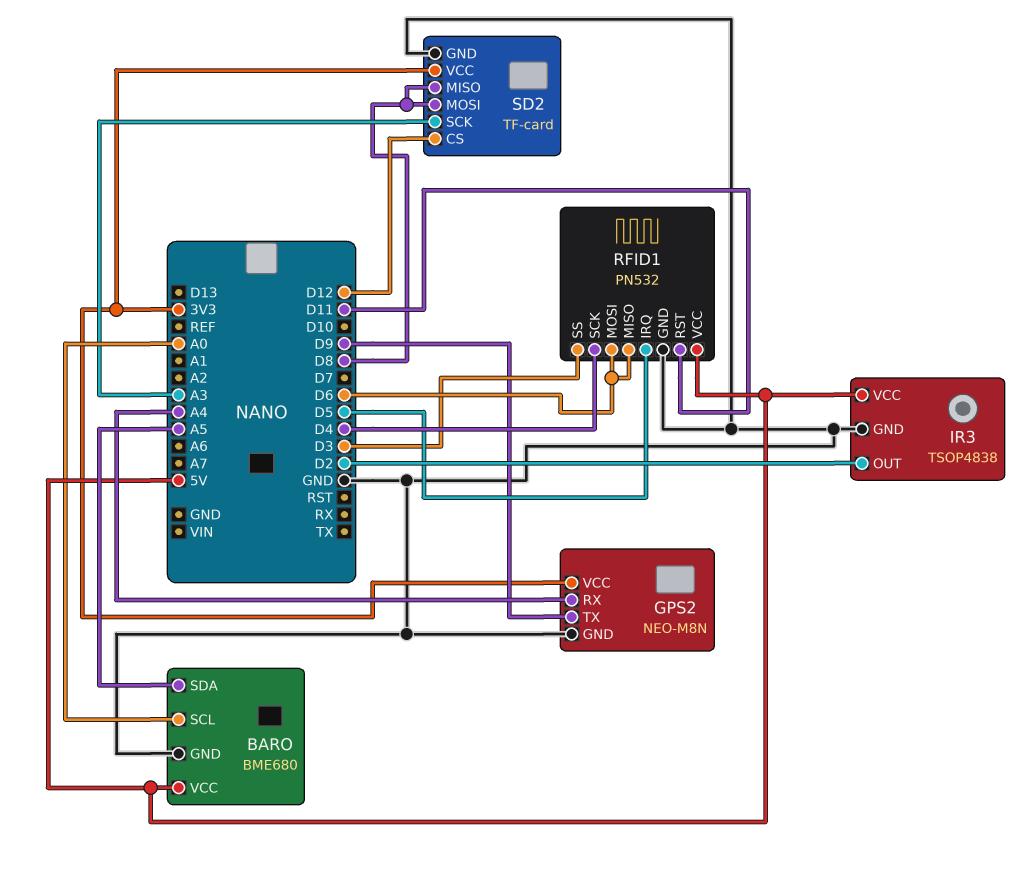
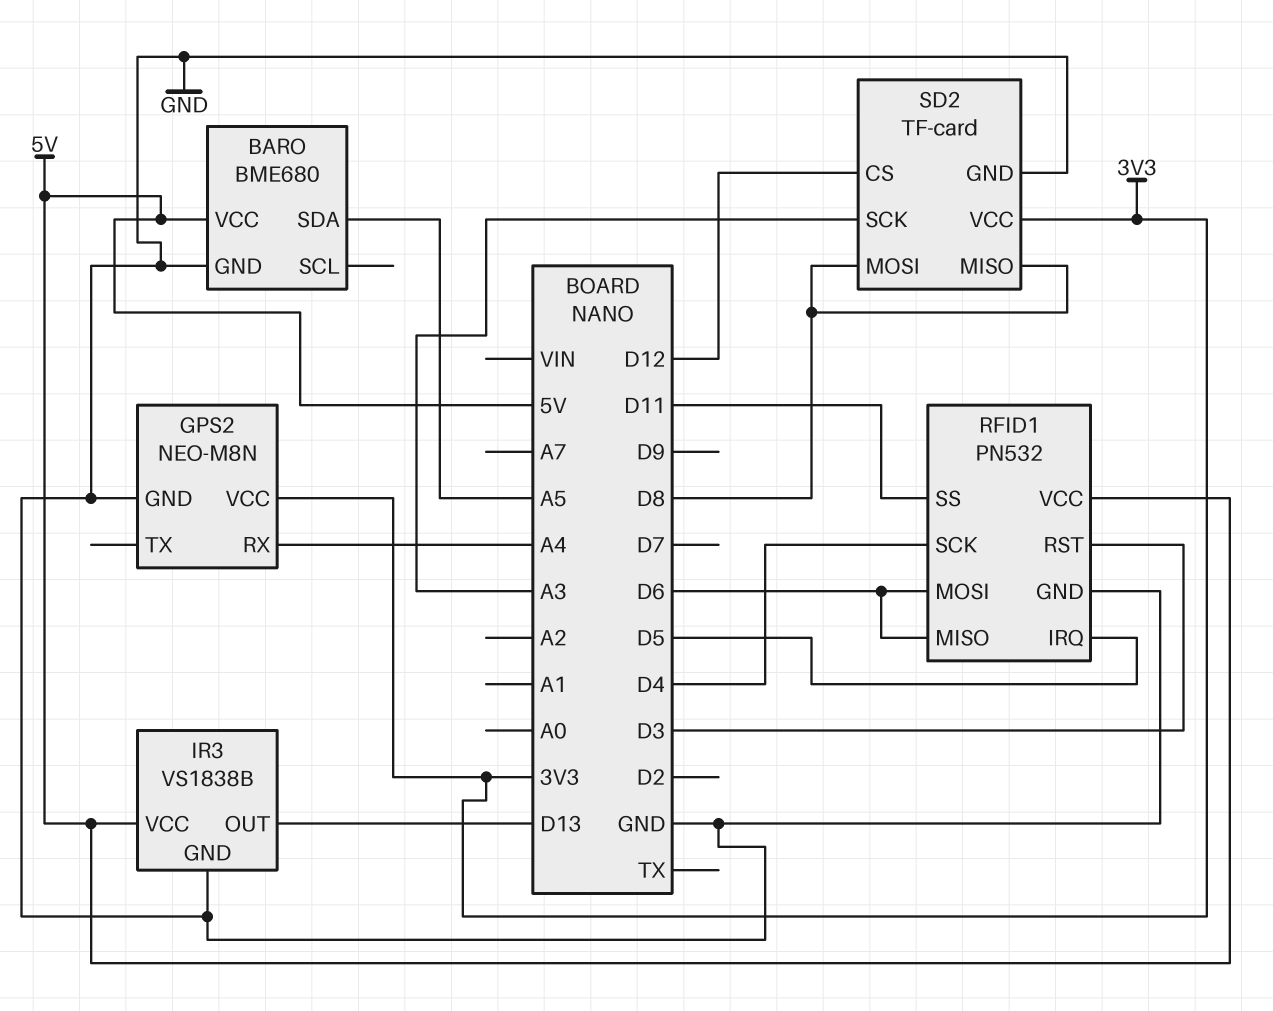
BARO pin SCL: A0 -> none
GPS2 pin TX: D9 -> none
IR3: TSOP4838 -> VS1838B
IR3 pin OUT: D2 -> D13
RFID1 pin RST: D11 -> D3
RFID1 pin SS: D3 -> D11

